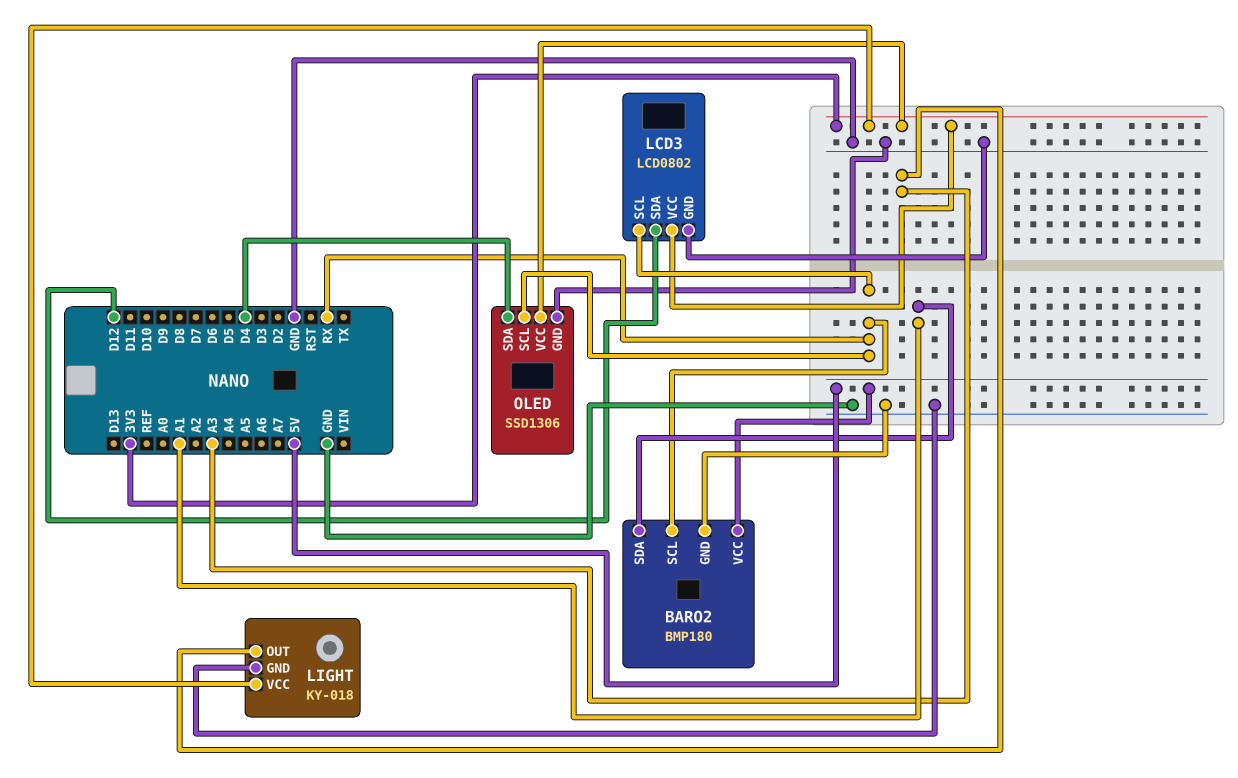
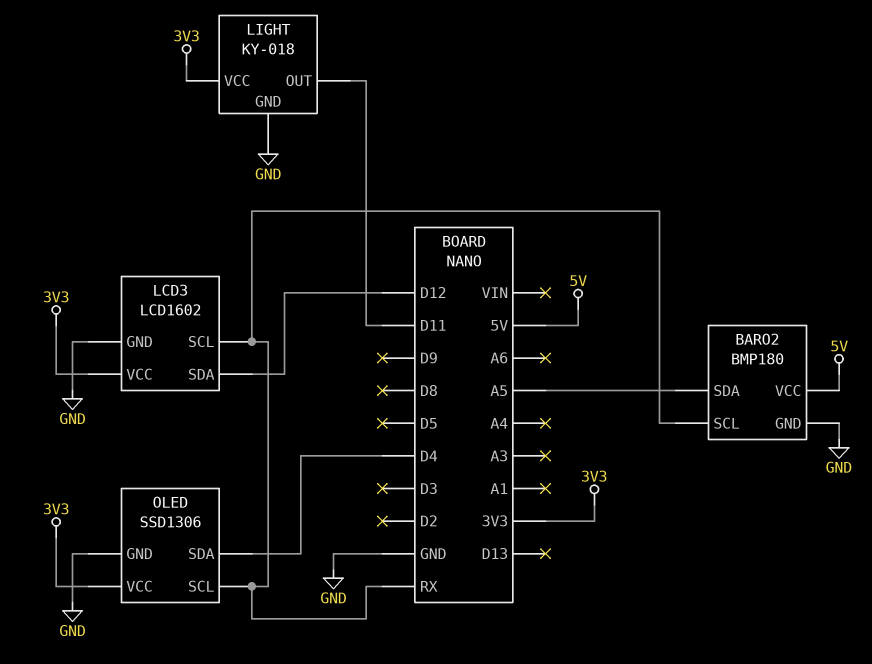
BARO2 pin SDA: A1 -> A5
LCD3: LCD0802 -> LCD1602
LIGHT pin OUT: A3 -> D11

